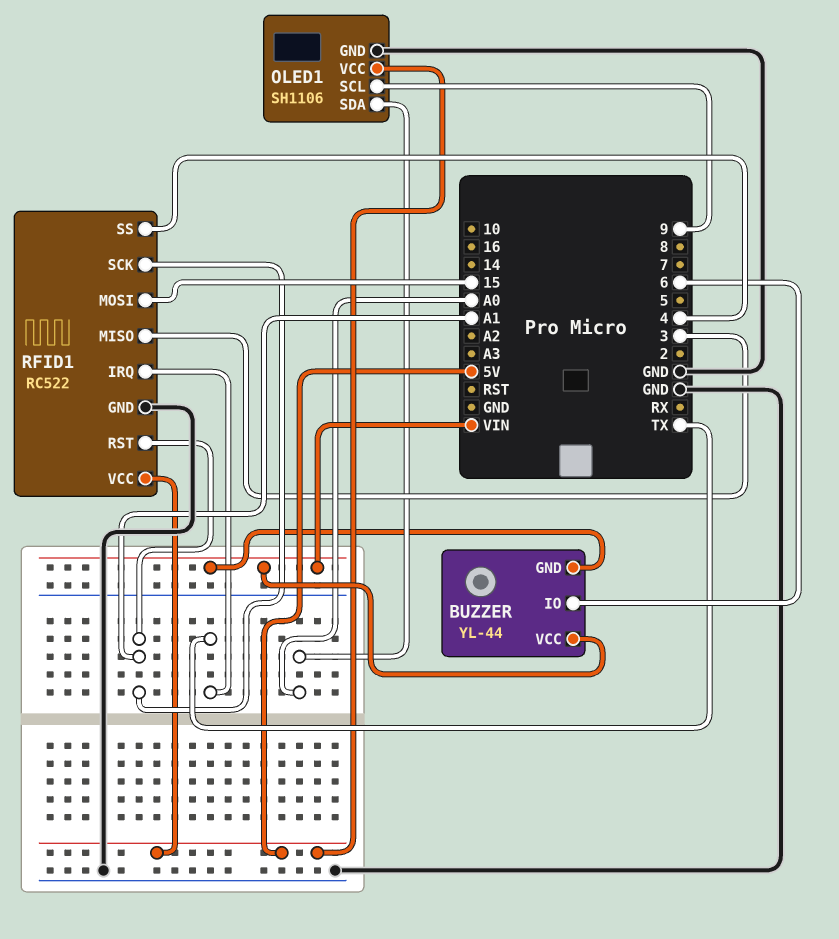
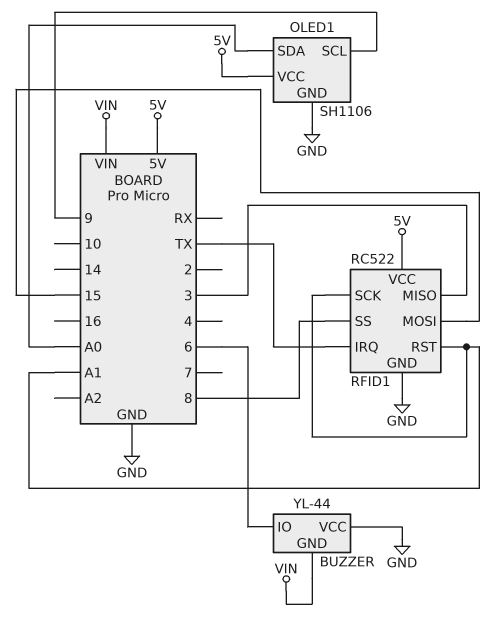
BUZZER pin VCC: VIN -> GND
RFID1 pin SS: 4 -> 8

